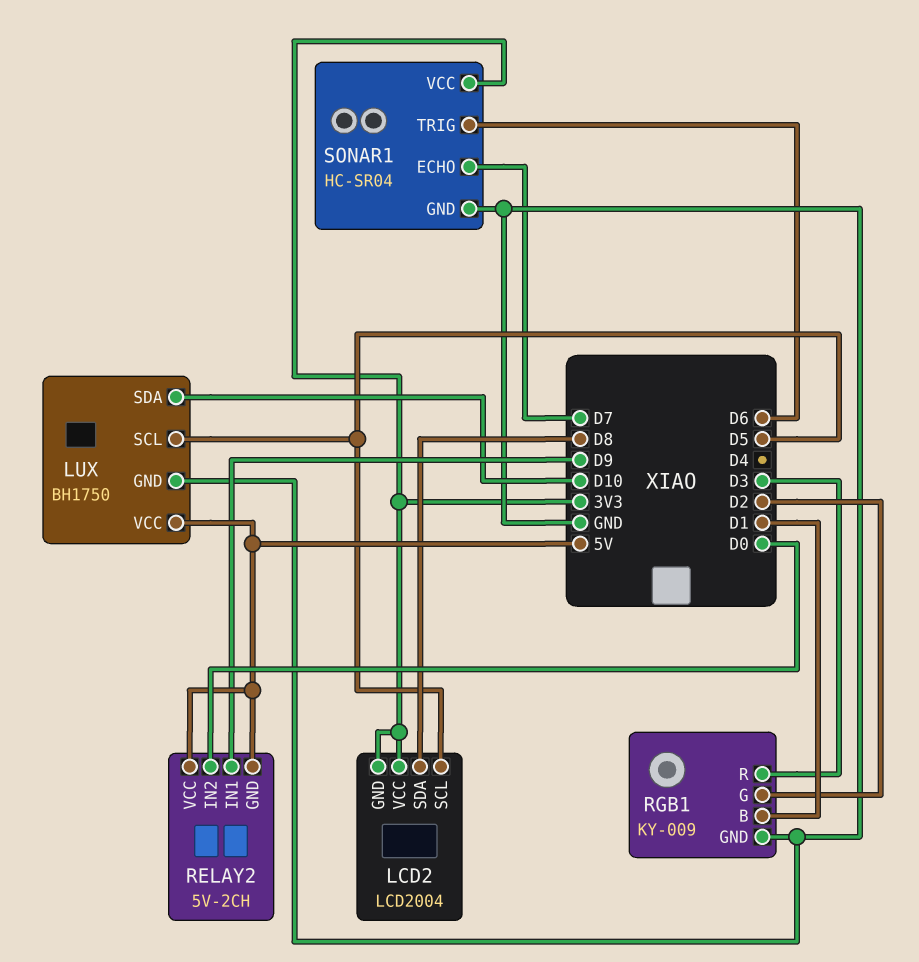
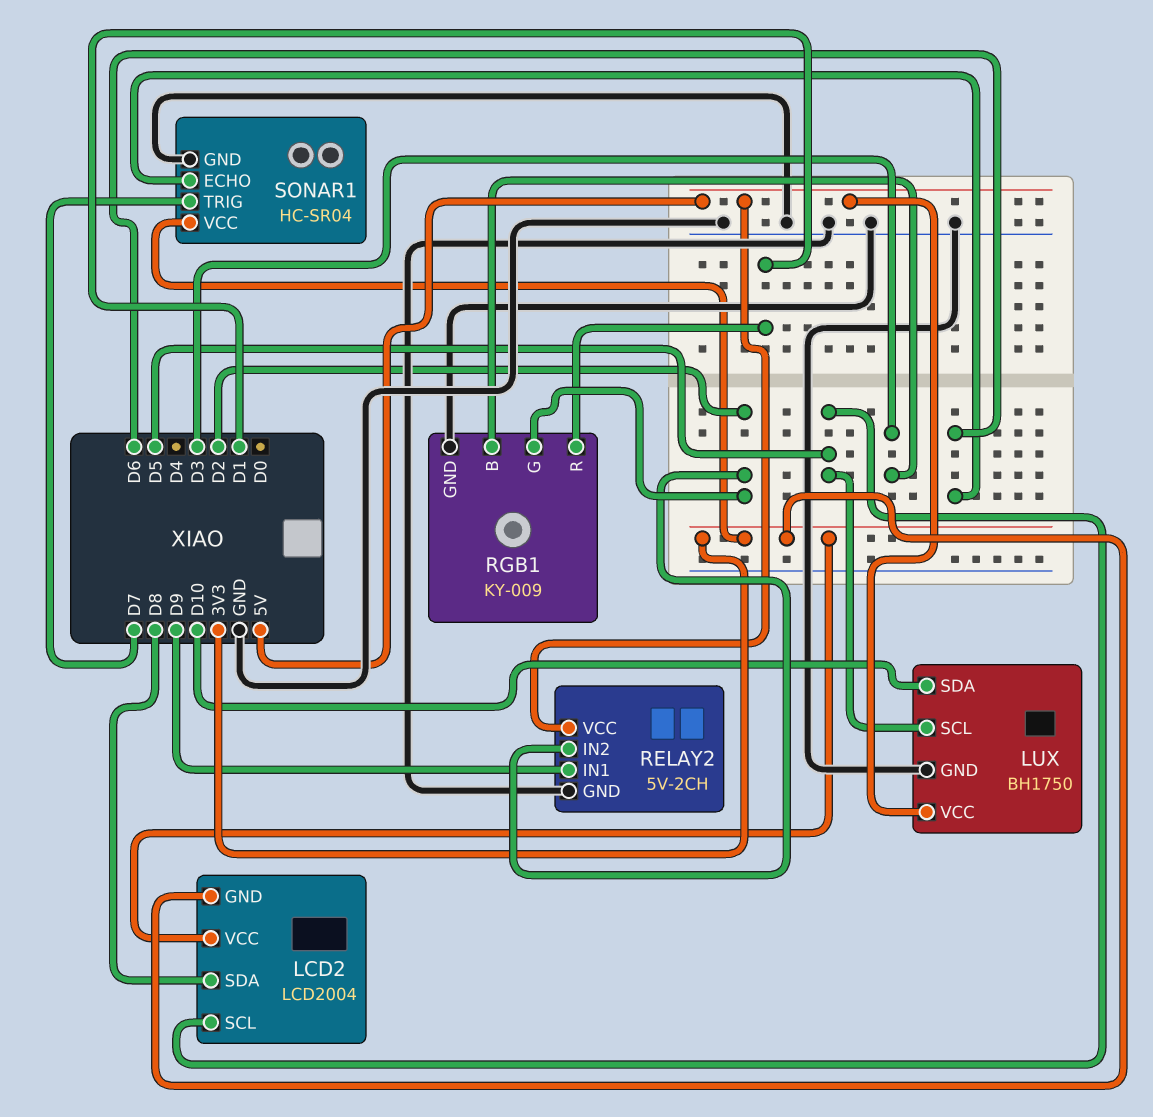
RELAY2 pin GND: 5V -> GND
RELAY2 pin IN2: D0 -> D2
RGB1 pin B: D1 -> D3
RGB1 pin R: D3 -> D1
SONAR1 pin ECHO: D7 -> D6
SONAR1 pin TRIG: D6 -> D7

